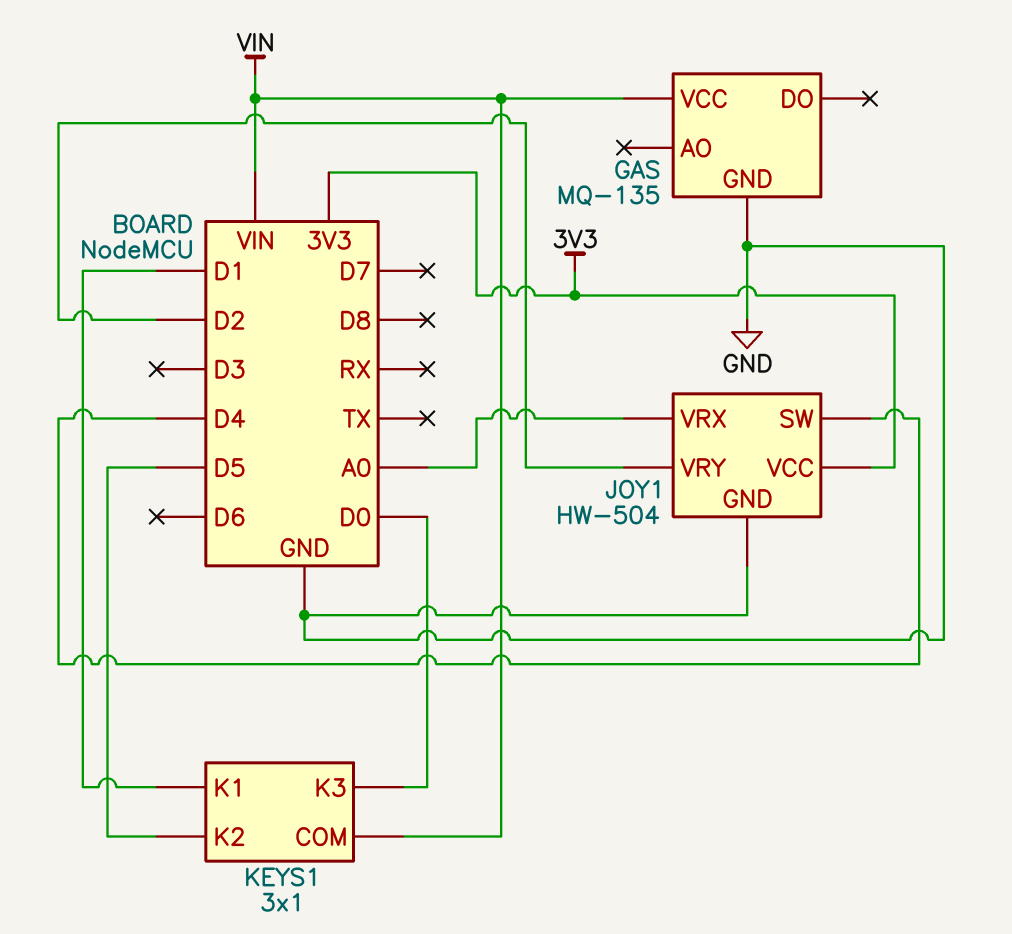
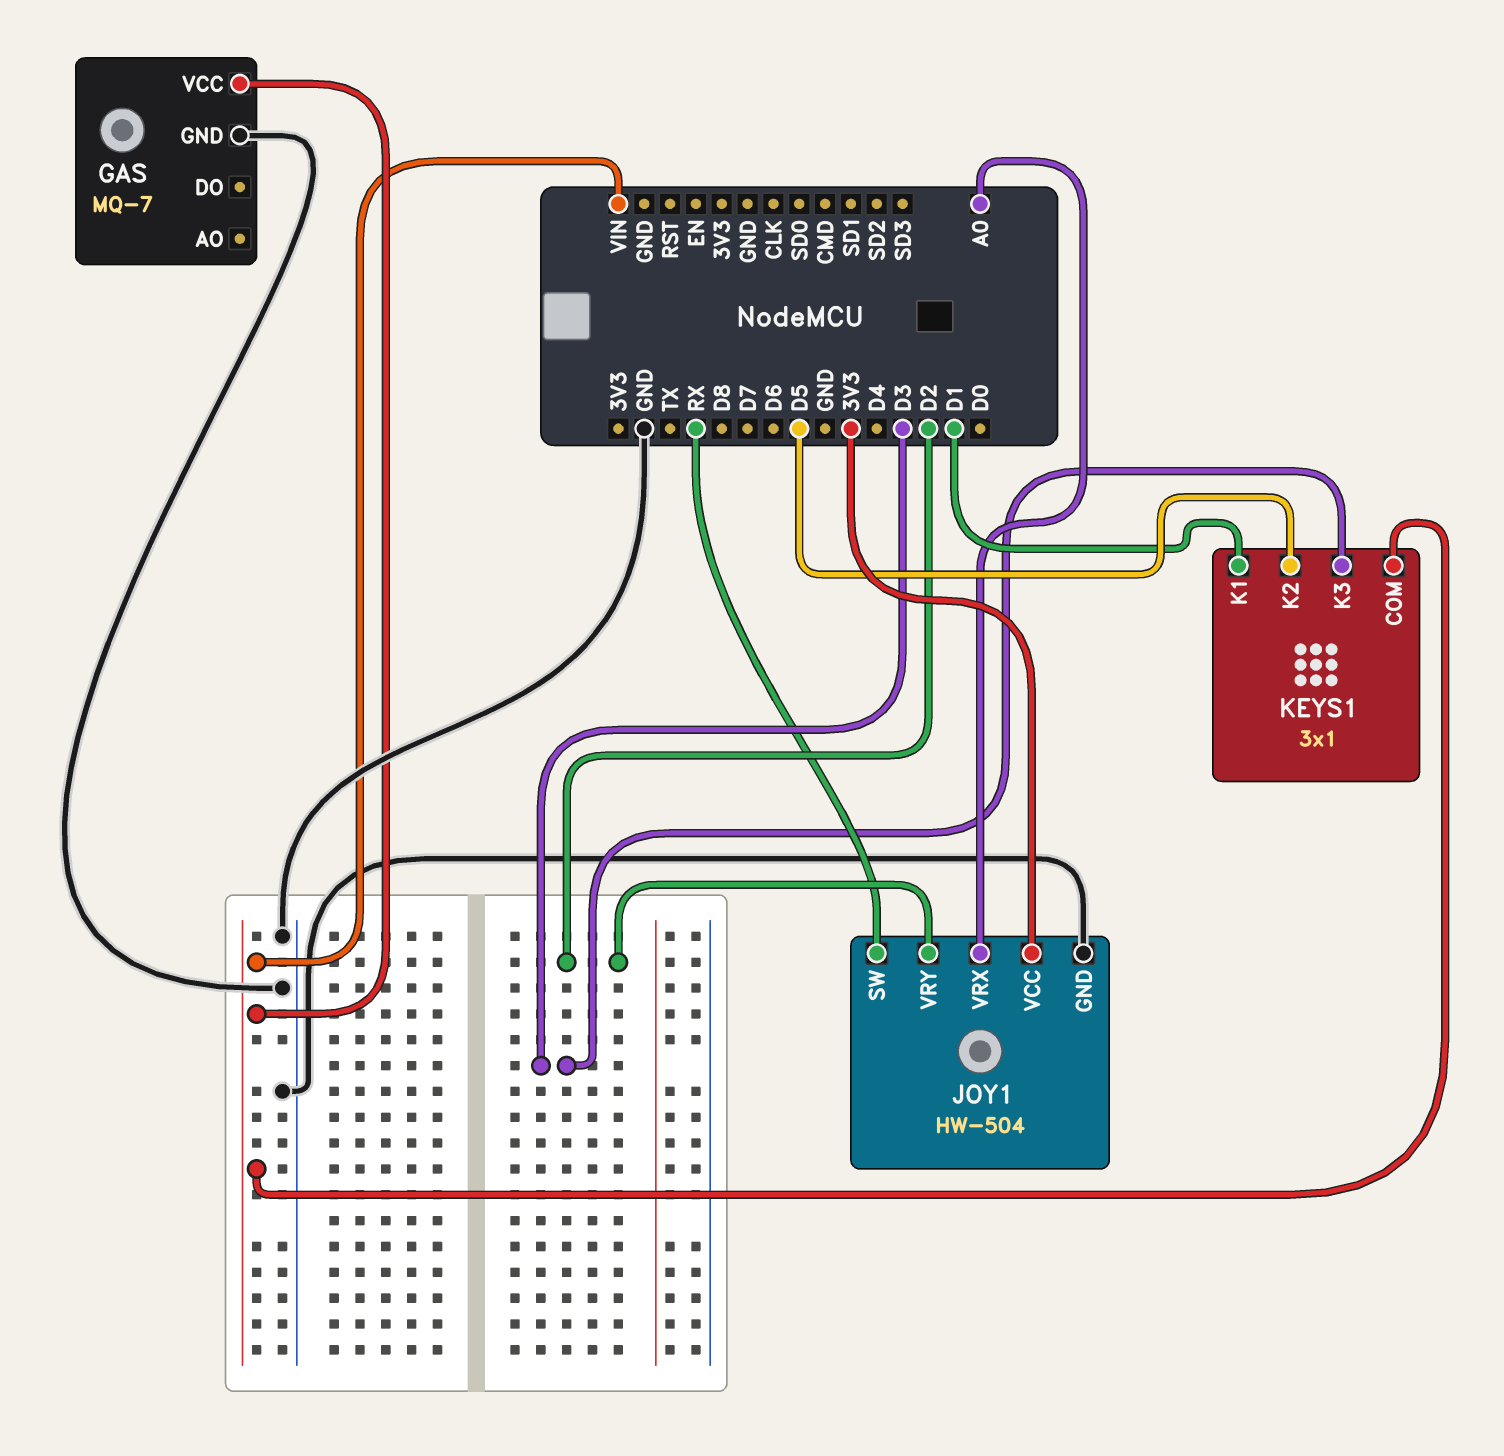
GAS: MQ-135 -> MQ-7
JOY1 pin SW: D4 -> RX
KEYS1 pin K3: D0 -> D3

